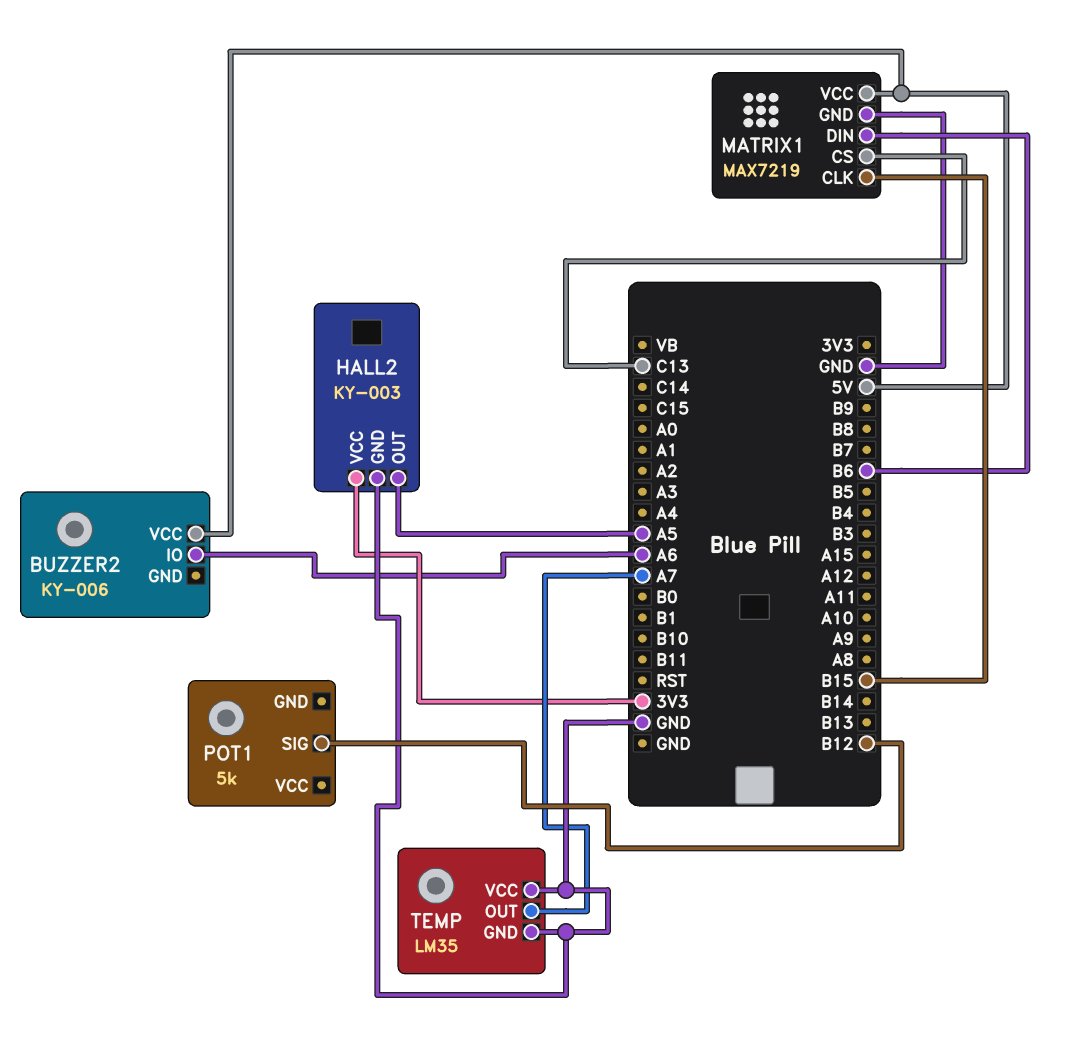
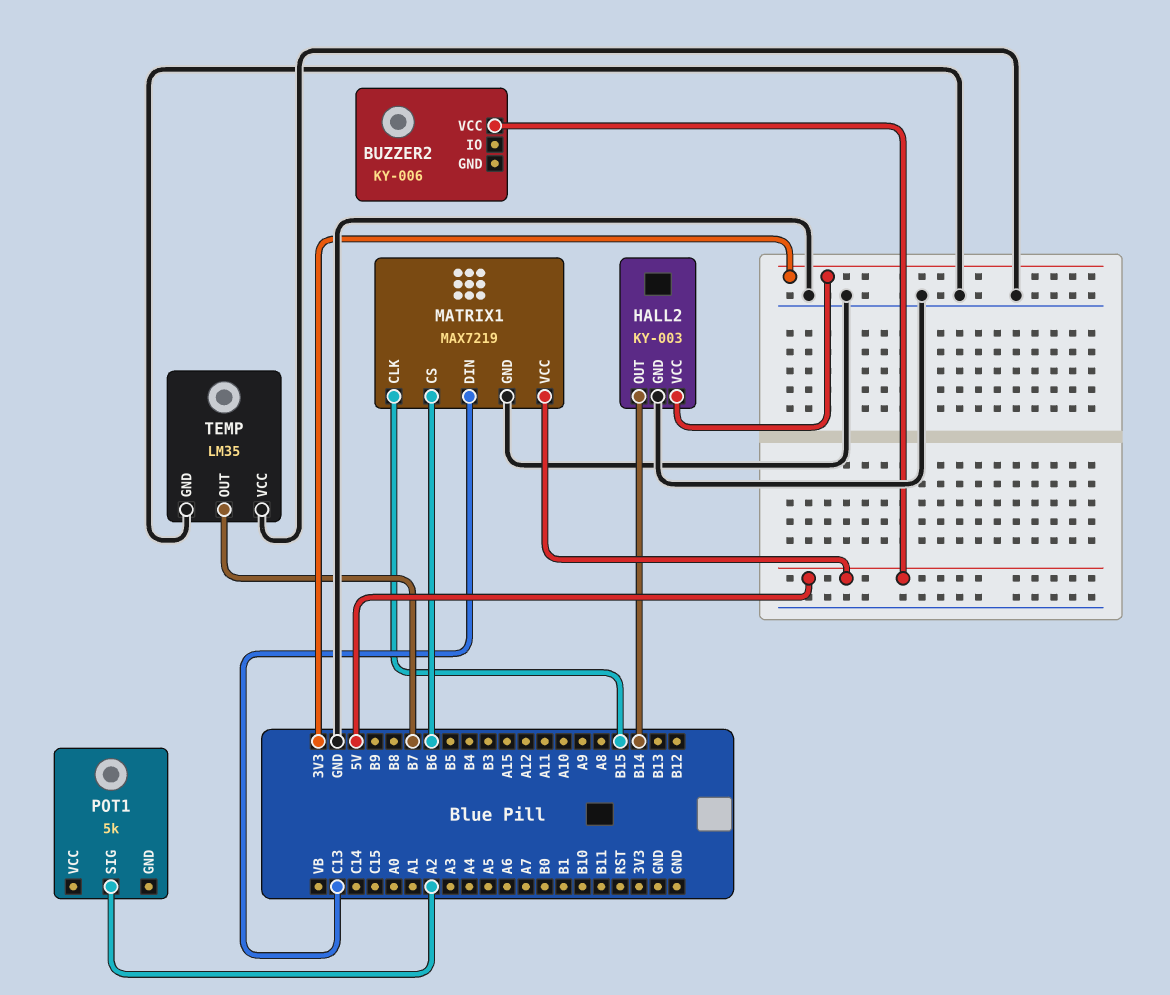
BUZZER2 pin IO: A6 -> none
HALL2 pin OUT: A5 -> B14
MATRIX1 pin CS: C13 -> B6
MATRIX1 pin DIN: B6 -> C13
POT1 pin SIG: B12 -> A2
TEMP pin OUT: A7 -> B7

